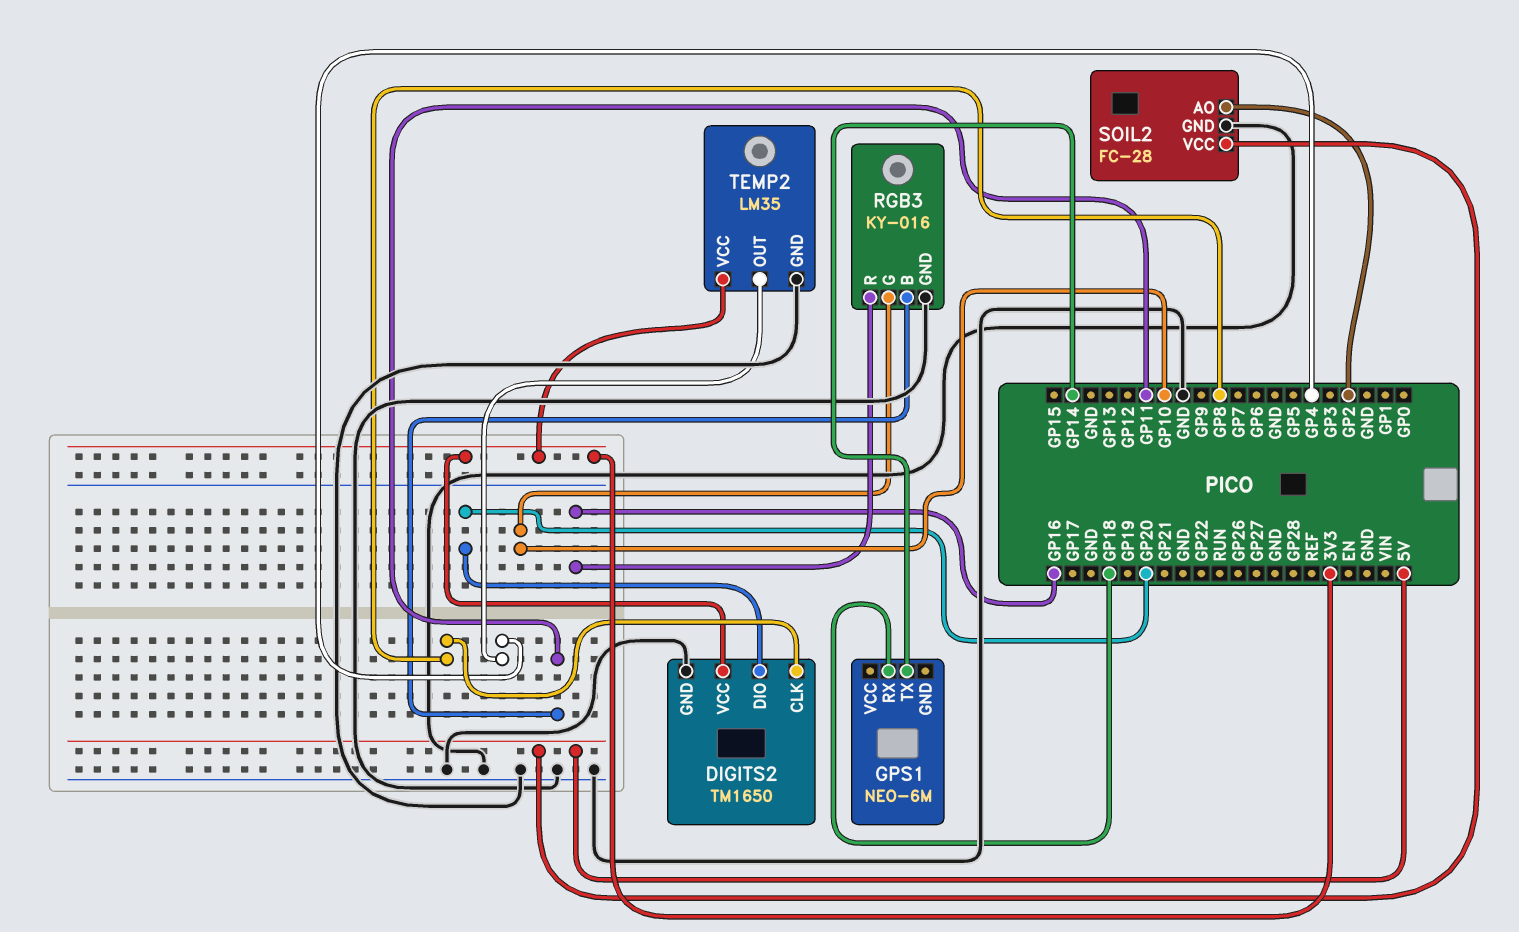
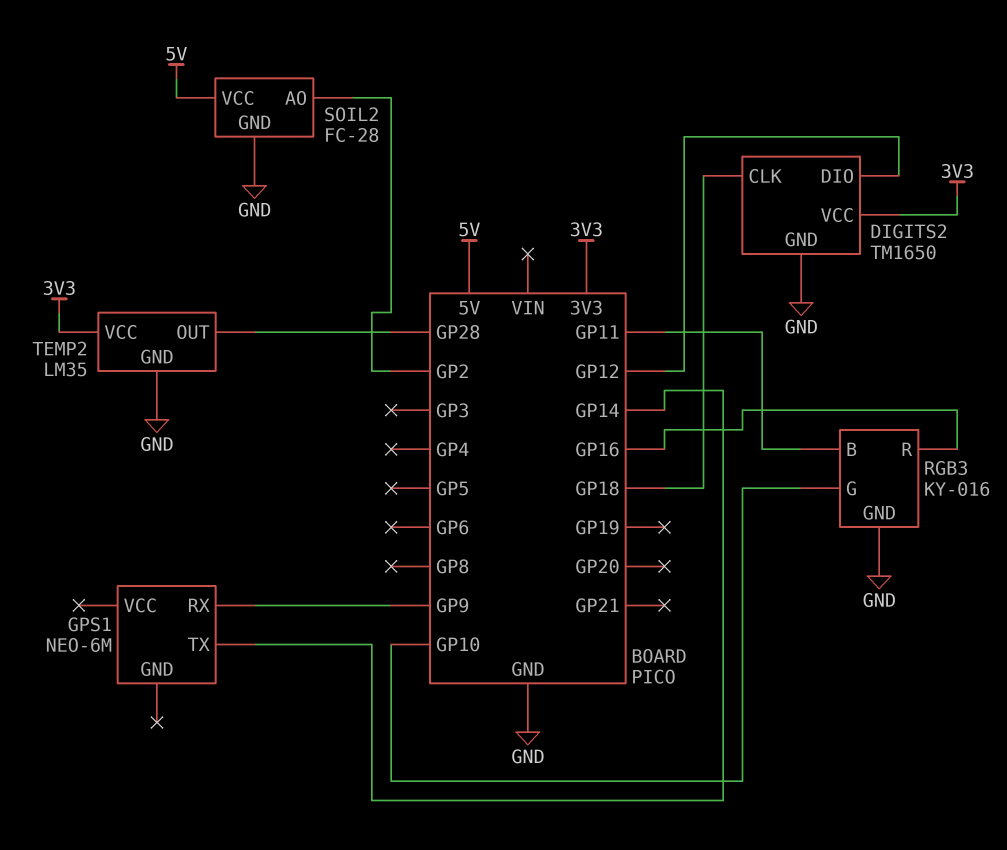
DIGITS2 pin CLK: GP8 -> GP18
DIGITS2 pin DIO: GP20 -> GP12
GPS1 pin RX: GP18 -> GP9
TEMP2 pin OUT: GP4 -> GP28

